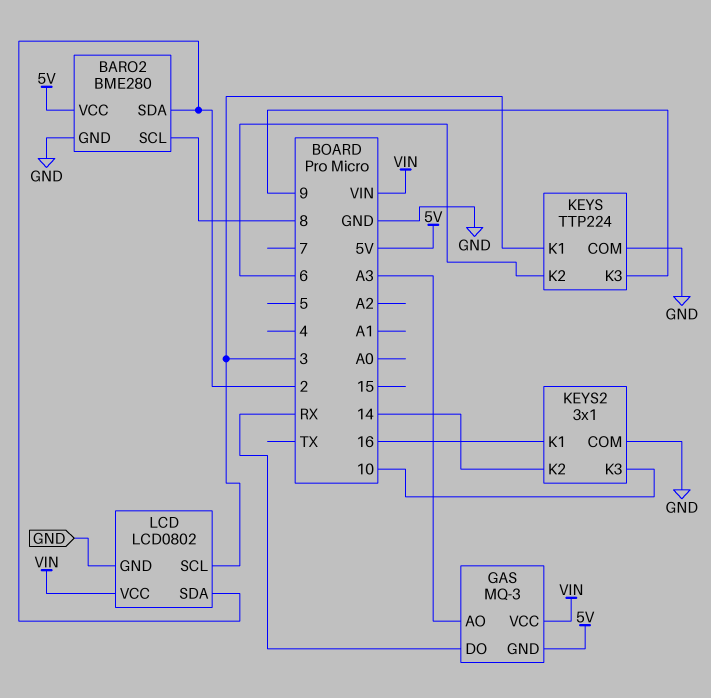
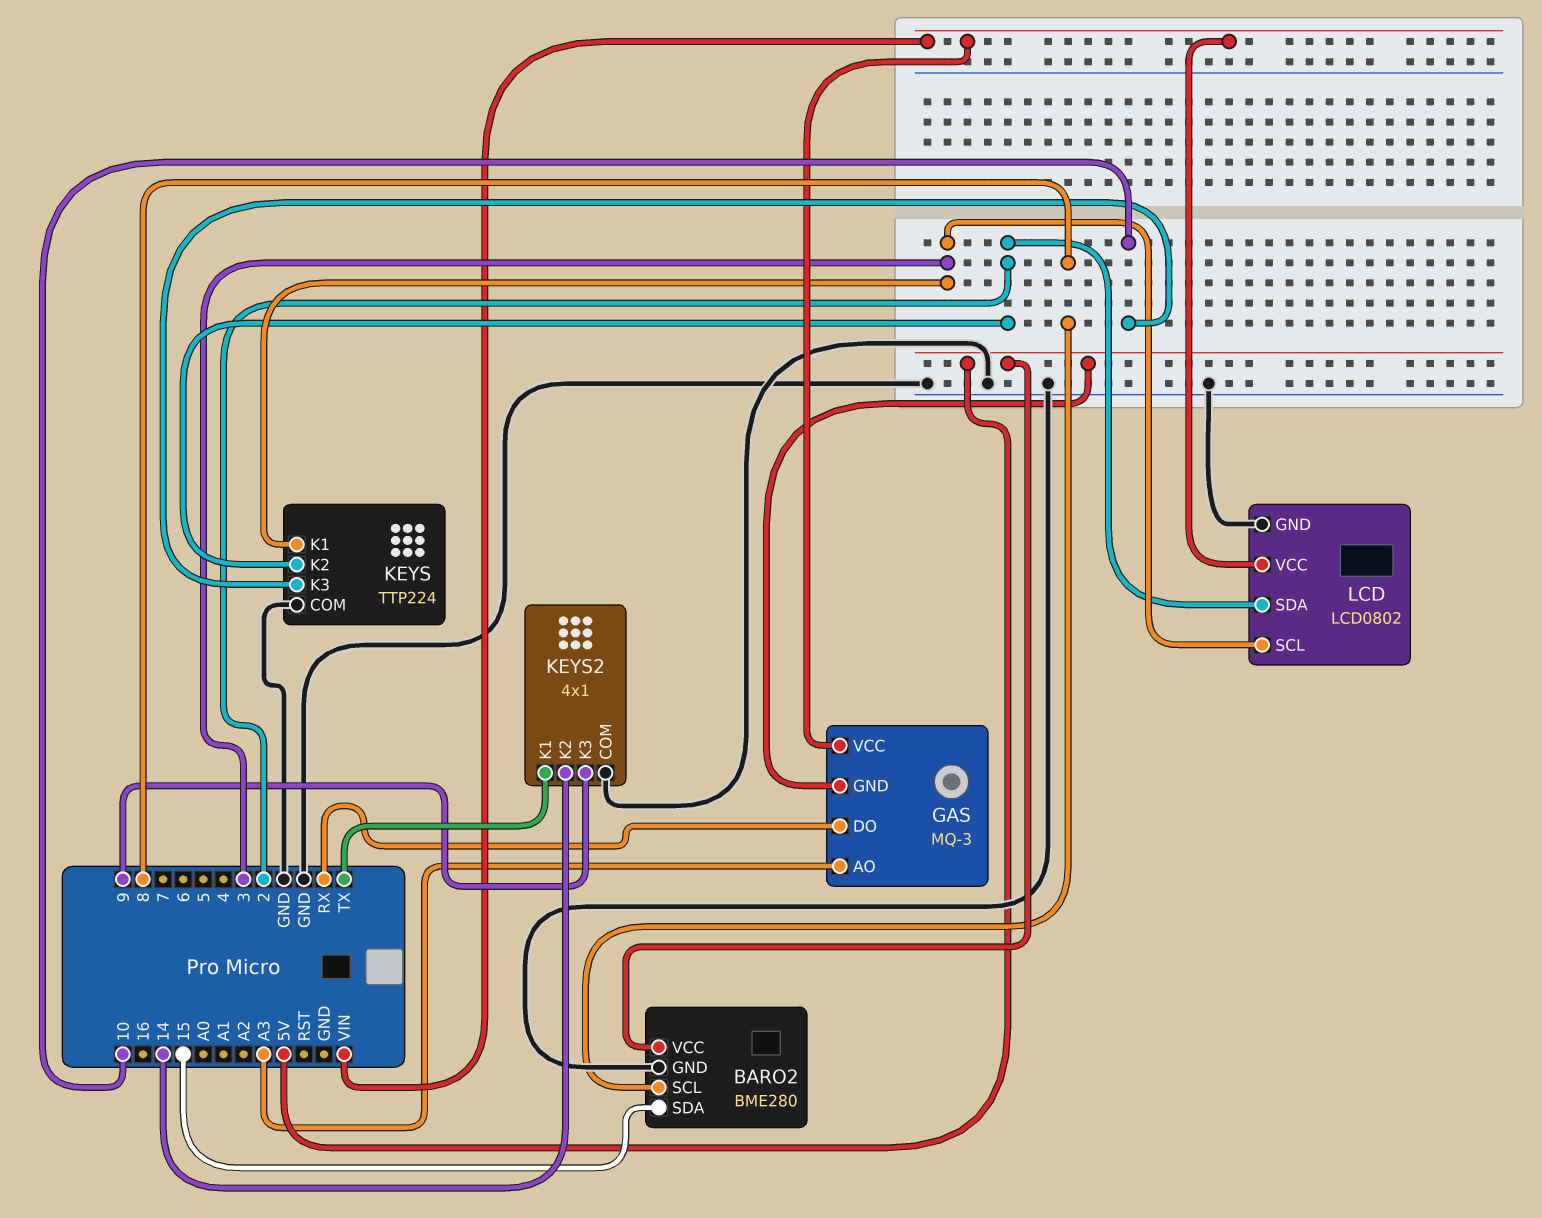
BARO2 pin SDA: 2 -> 15
KEYS pin K2: 6 -> 2
KEYS pin K3: 9 -> 10
KEYS2: 3x1 -> 4x1
KEYS2 pin K1: 16 -> TX
KEYS2 pin K3: 10 -> 9

